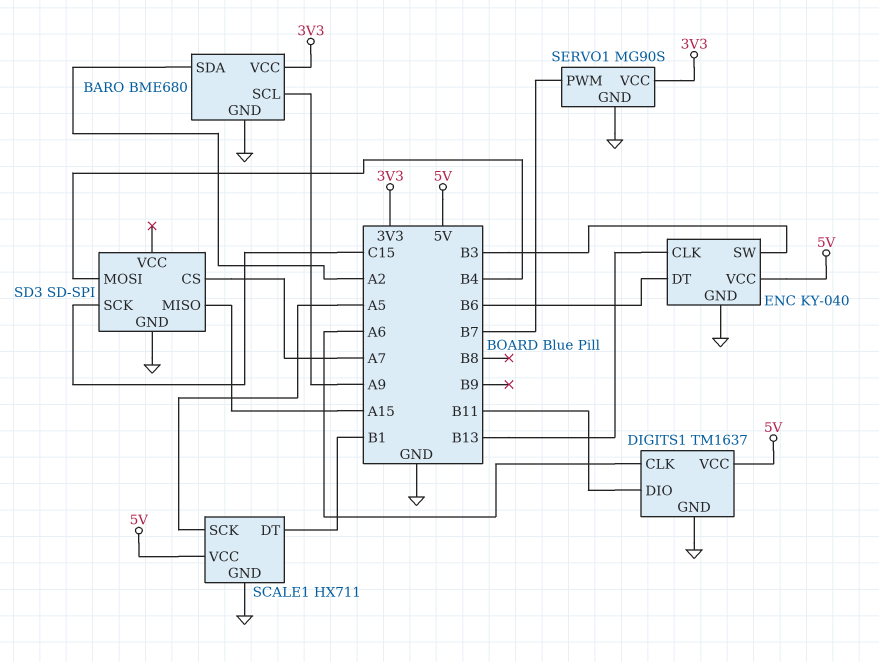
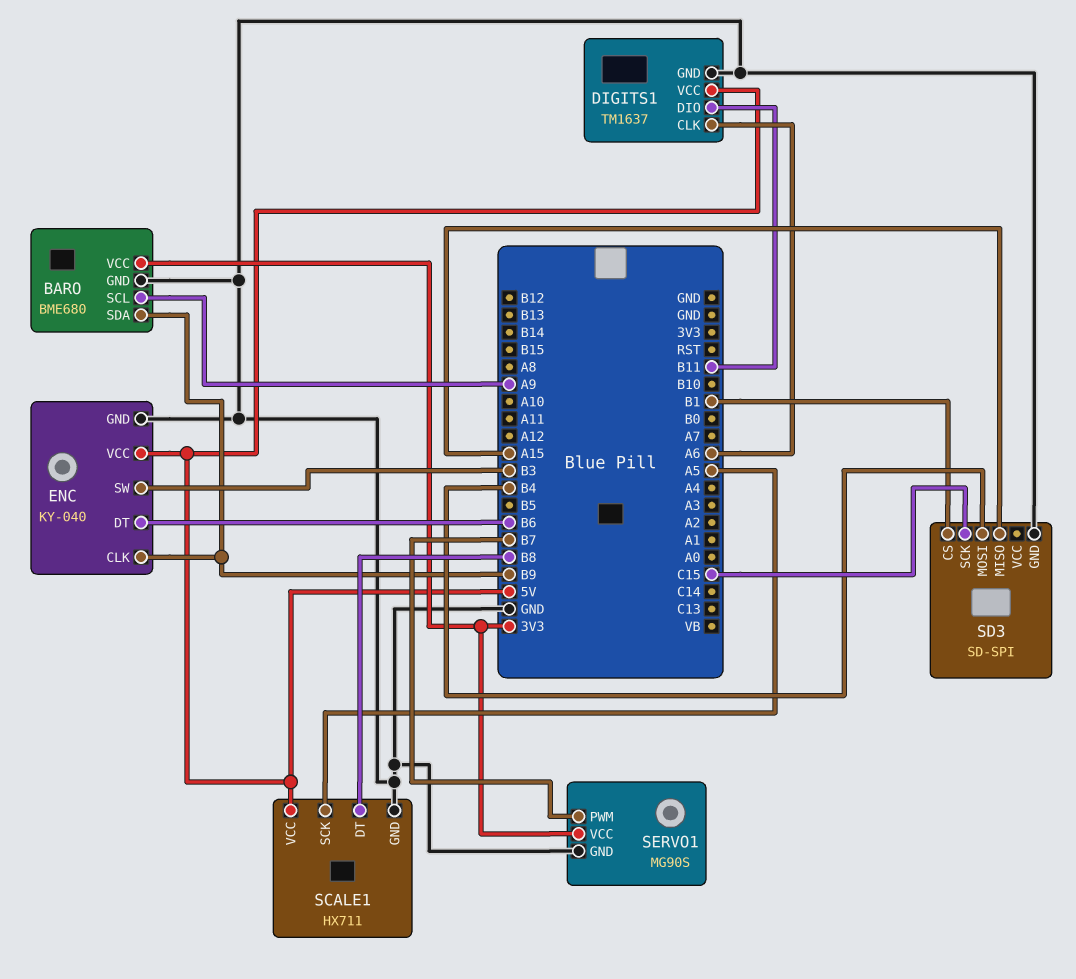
BARO pin SDA: A2 -> B9
ENC pin CLK: B13 -> B9
SCALE1 pin DT: B1 -> B8
SD3 pin CS: A7 -> B1

